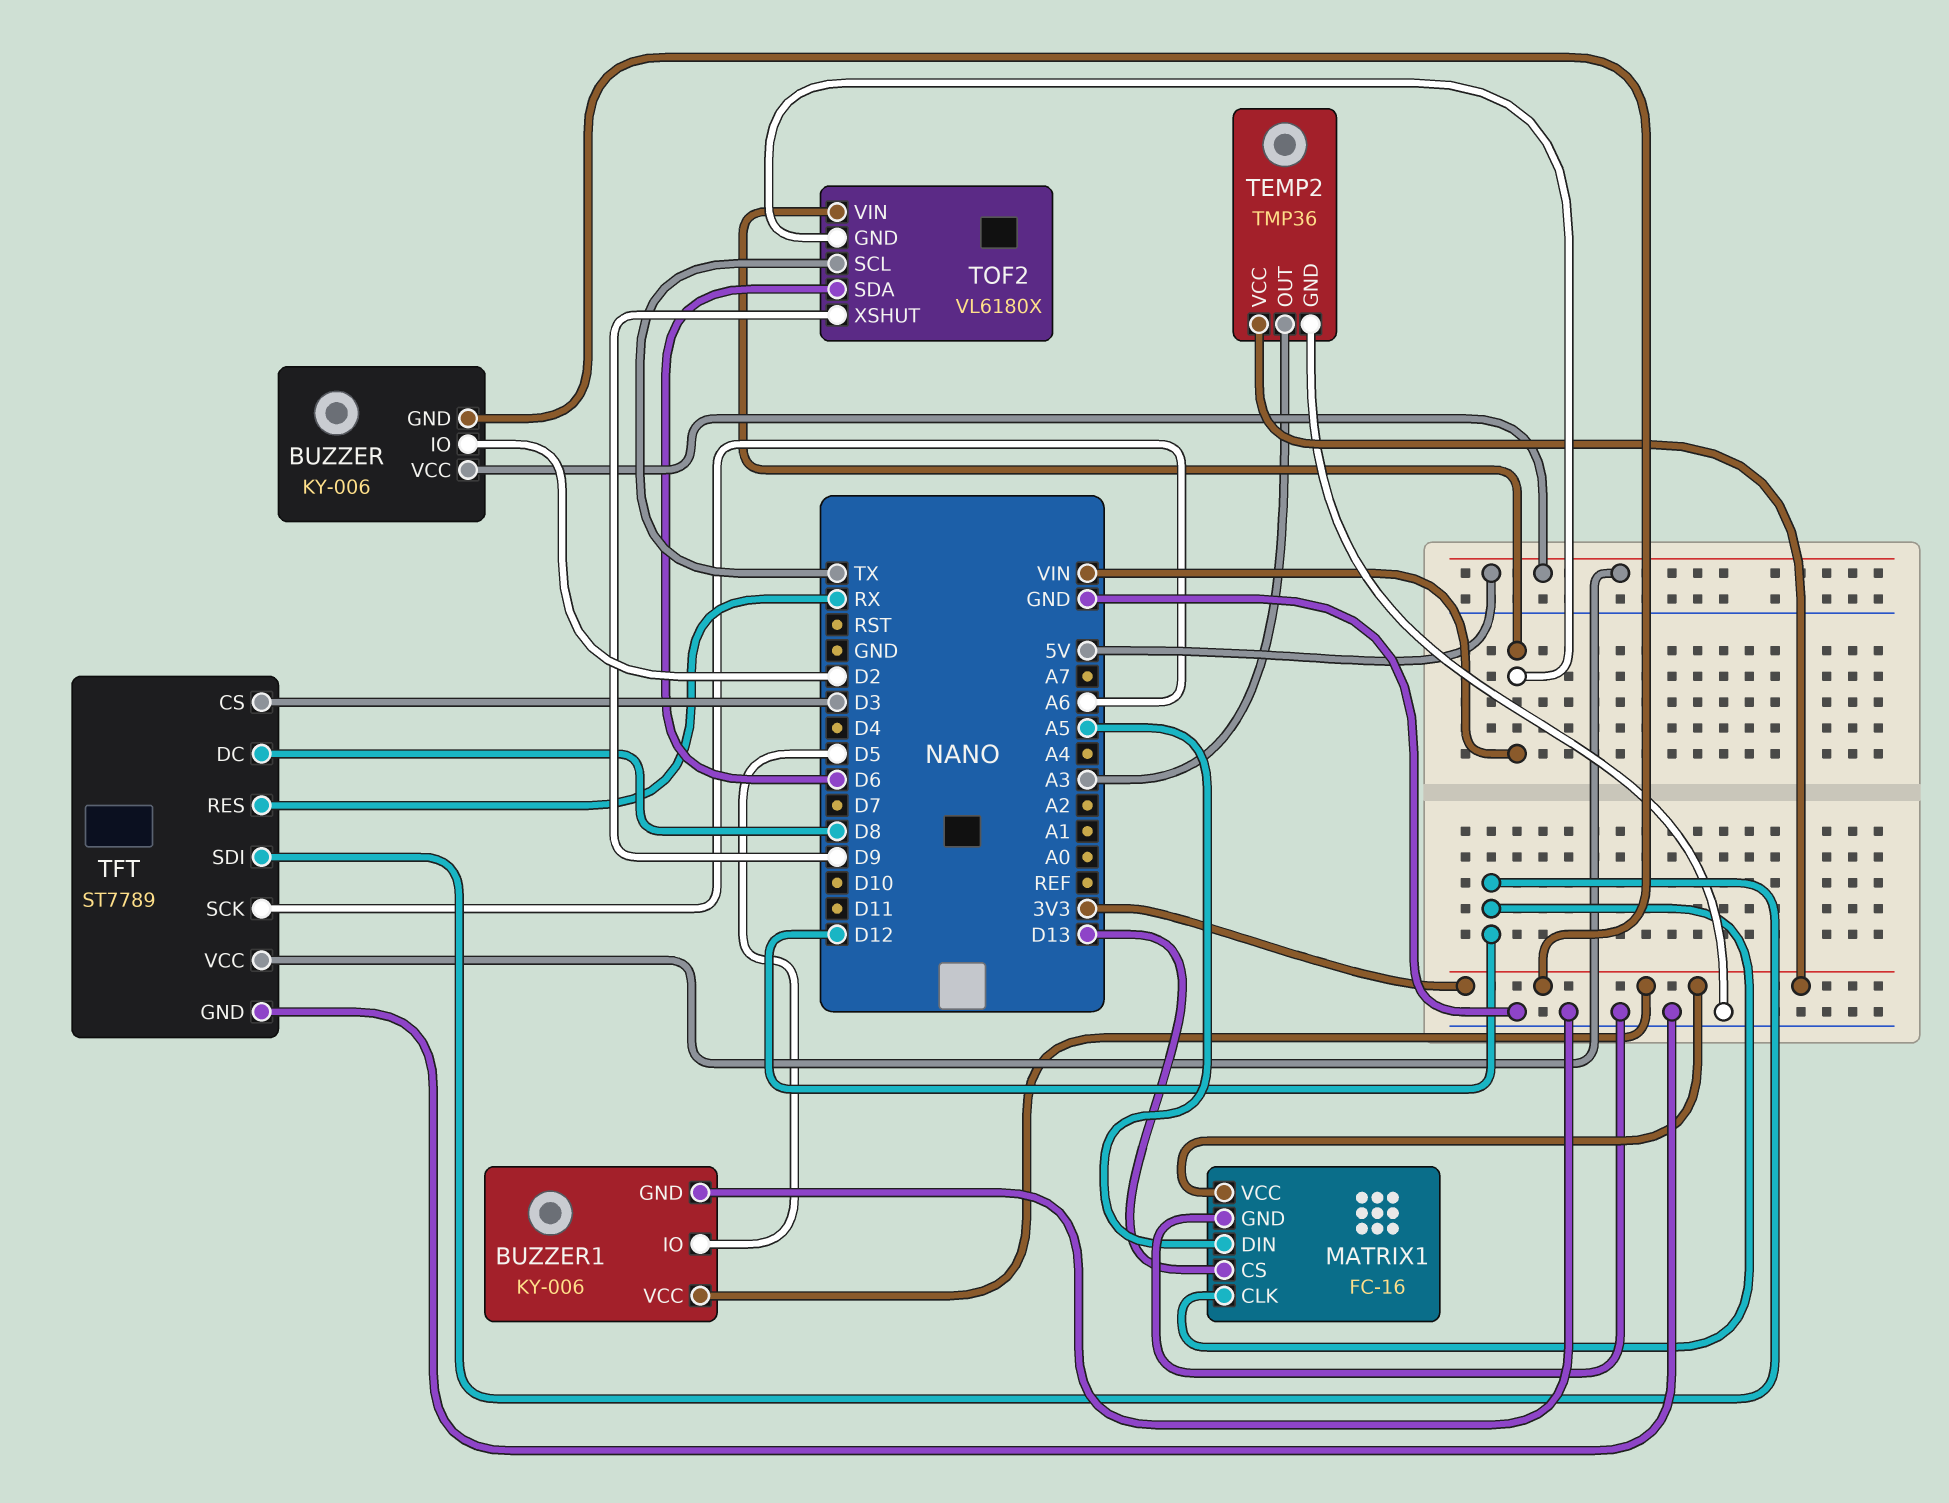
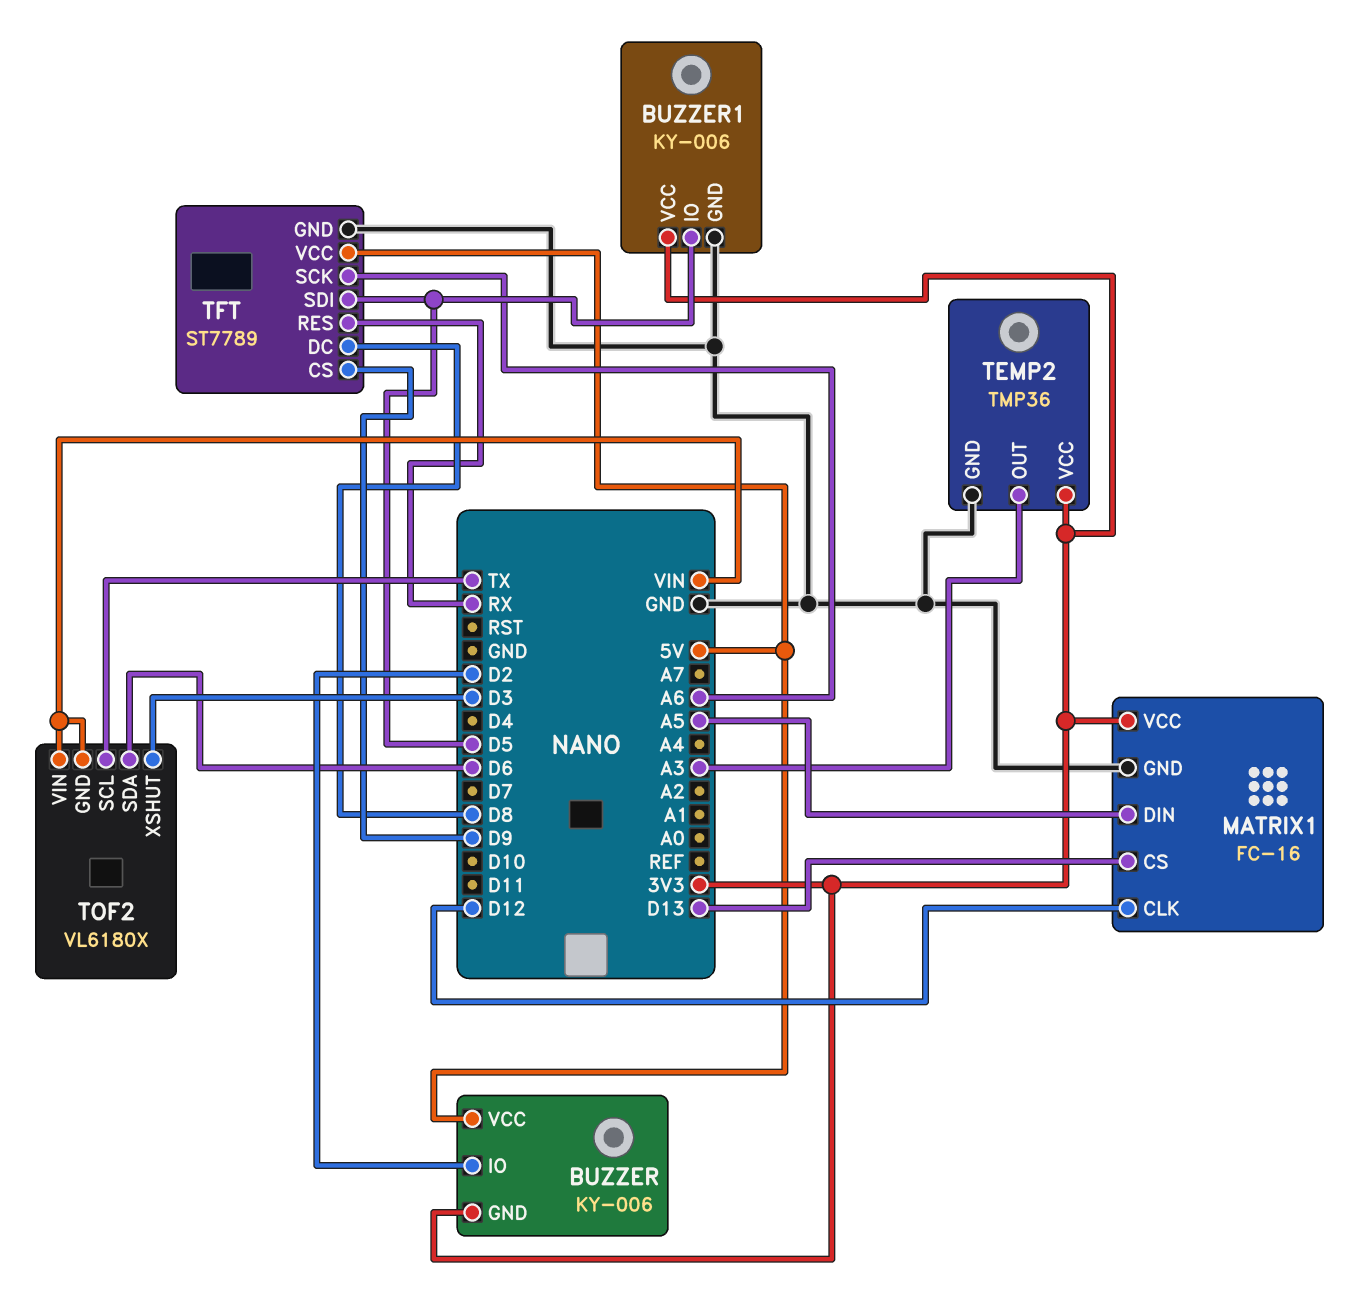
TFT pin CS: D3 -> D9
TFT pin SDI: D12 -> D5
TOF2 pin XSHUT: D9 -> D3

